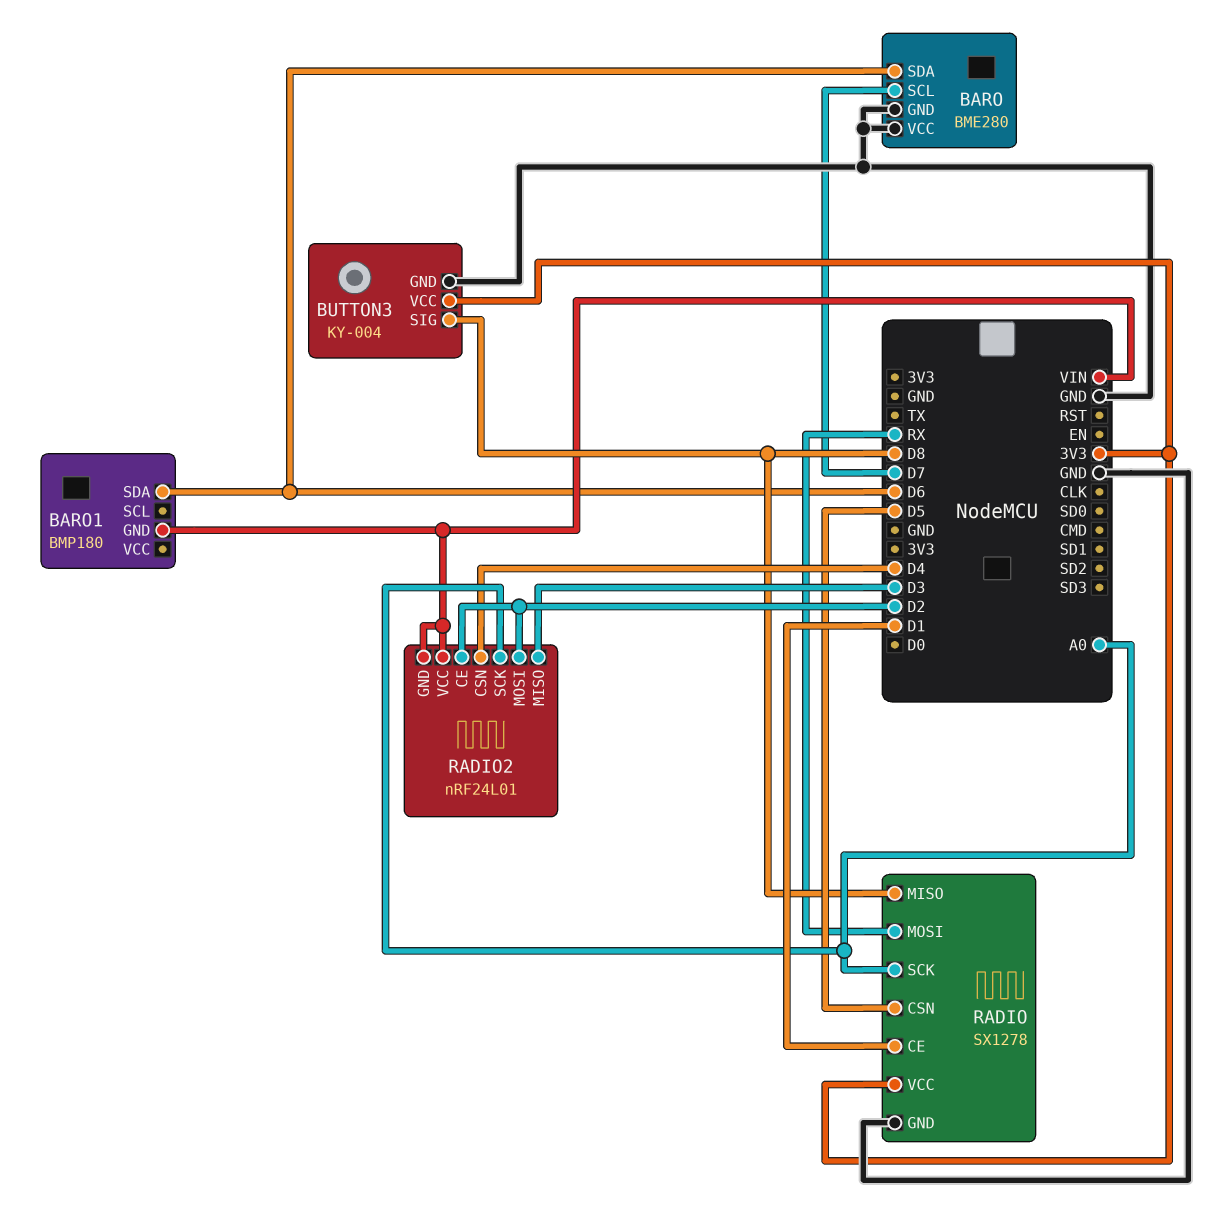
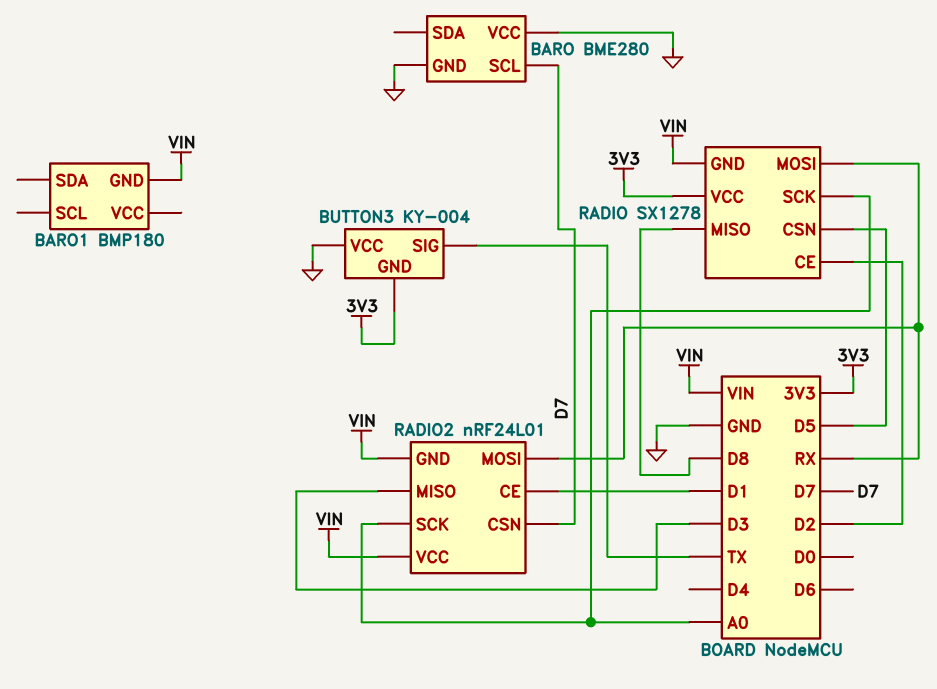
BARO pin SDA: D6 -> none
BARO1 pin SDA: D6 -> none
BUTTON3 pin GND: GND -> 3V3
BUTTON3 pin SIG: D8 -> TX
BUTTON3 pin VCC: 3V3 -> GND
RADIO pin CE: D1 -> D2
RADIO pin GND: GND -> VIN
RADIO2 pin CE: D2 -> D1
RADIO2 pin CSN: D4 -> D7
RADIO2 pin MOSI: D2 -> RX

